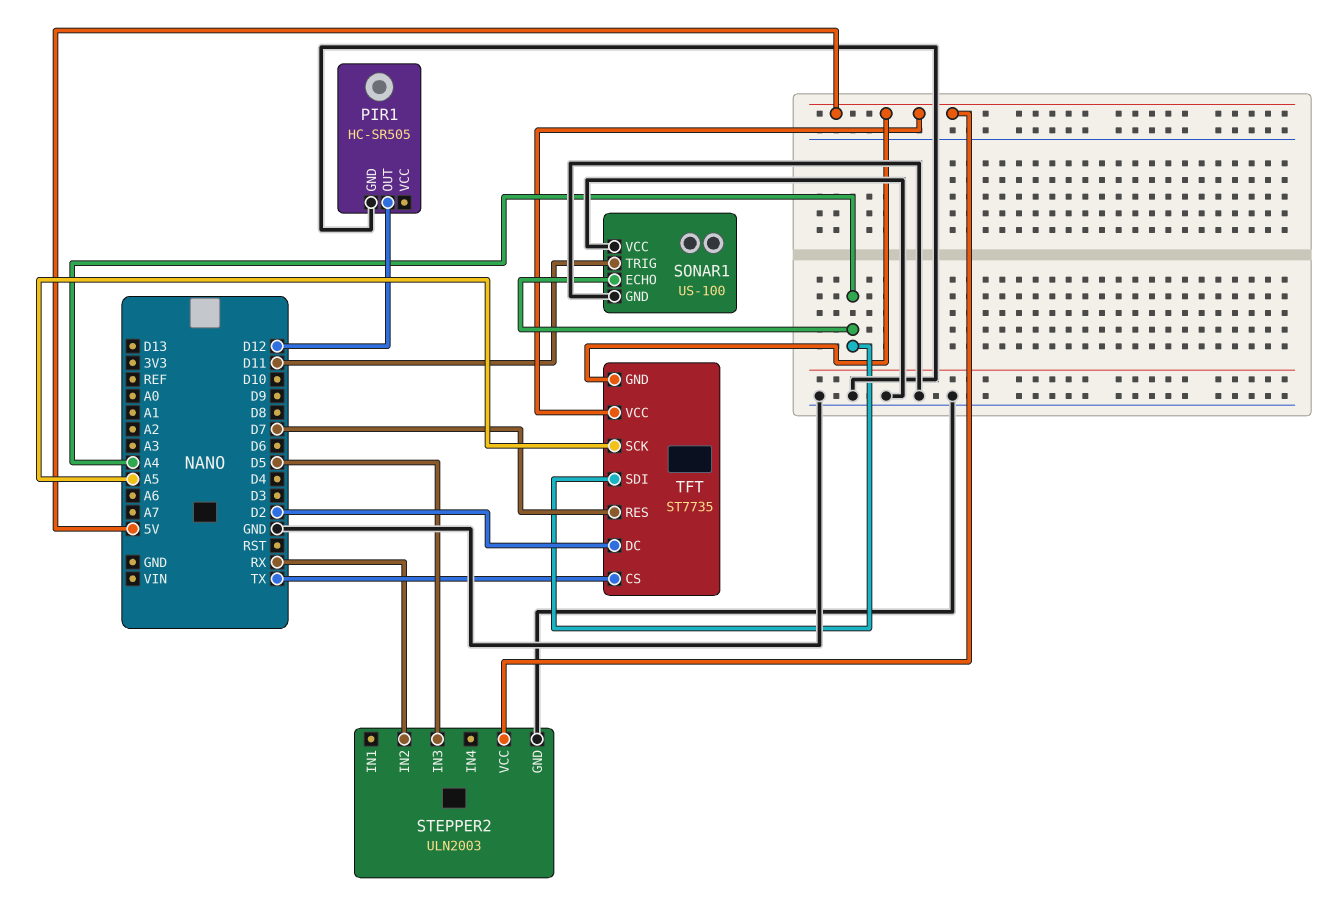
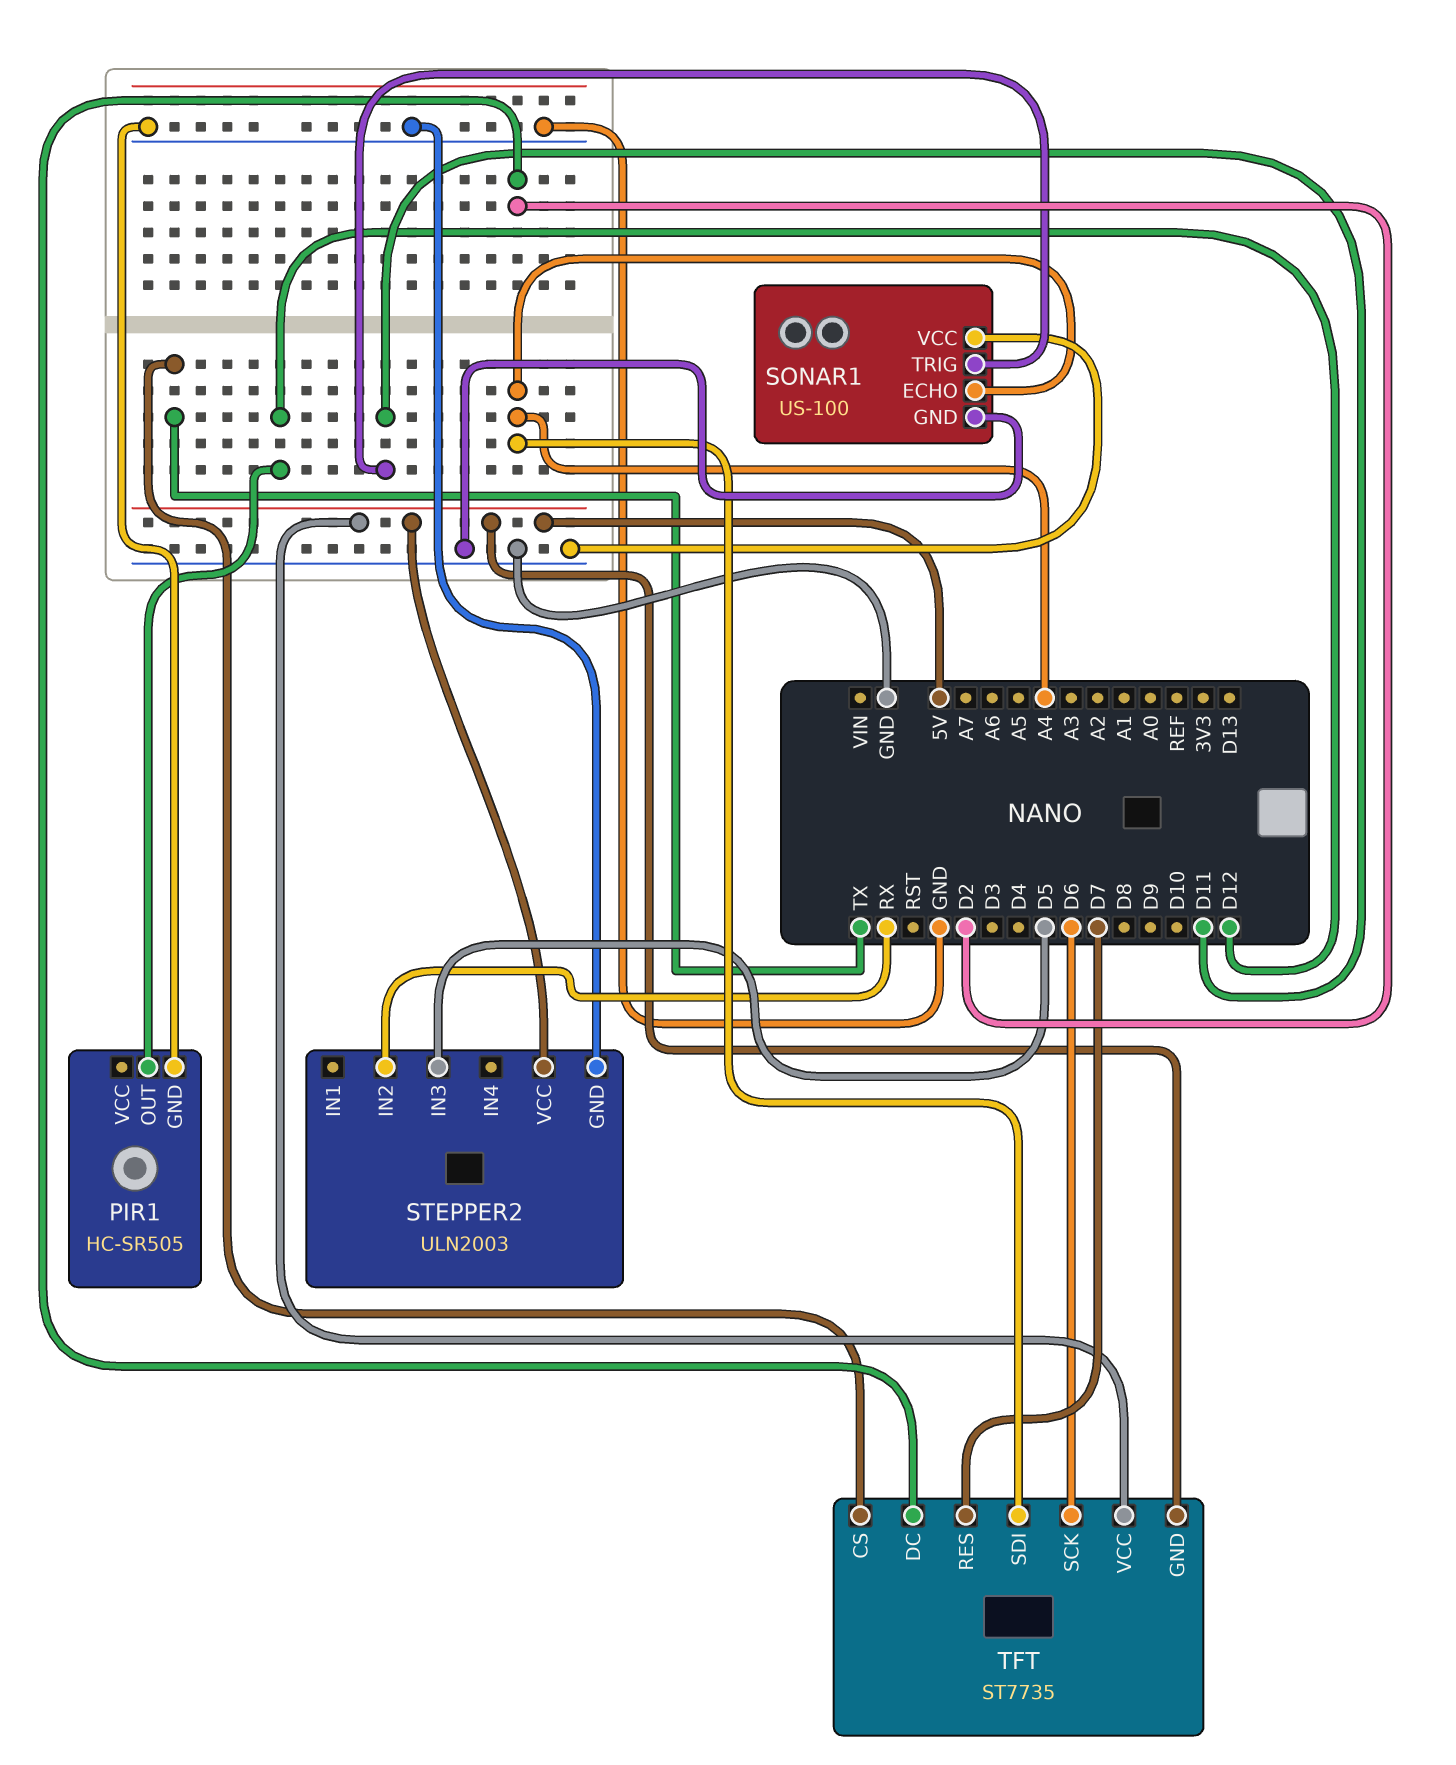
TFT pin SCK: A5 -> D6

